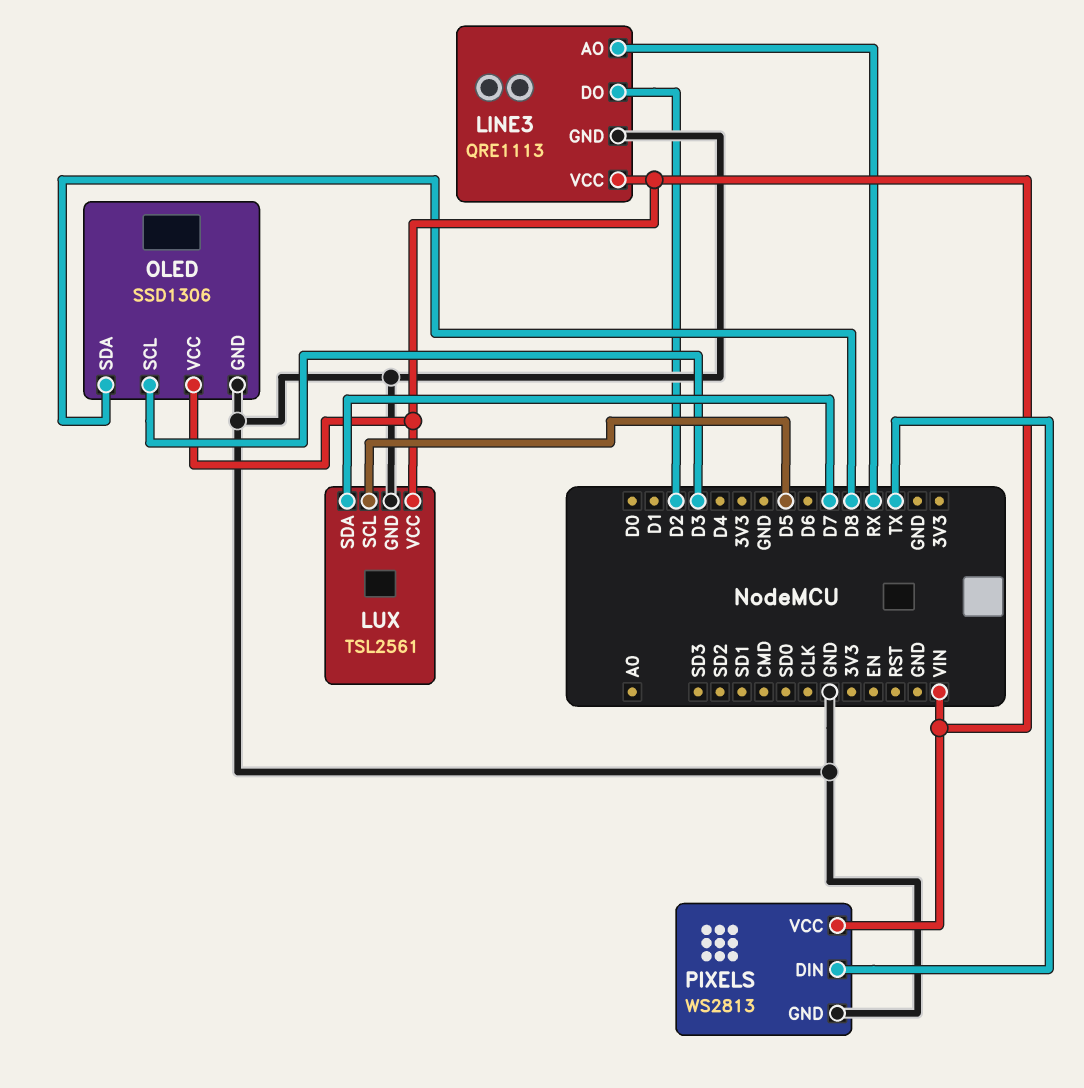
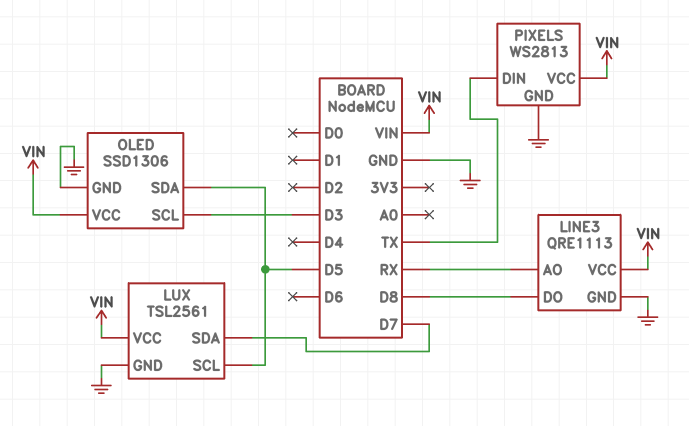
LINE3 pin DO: D2 -> D8
OLED pin SDA: D8 -> D5

